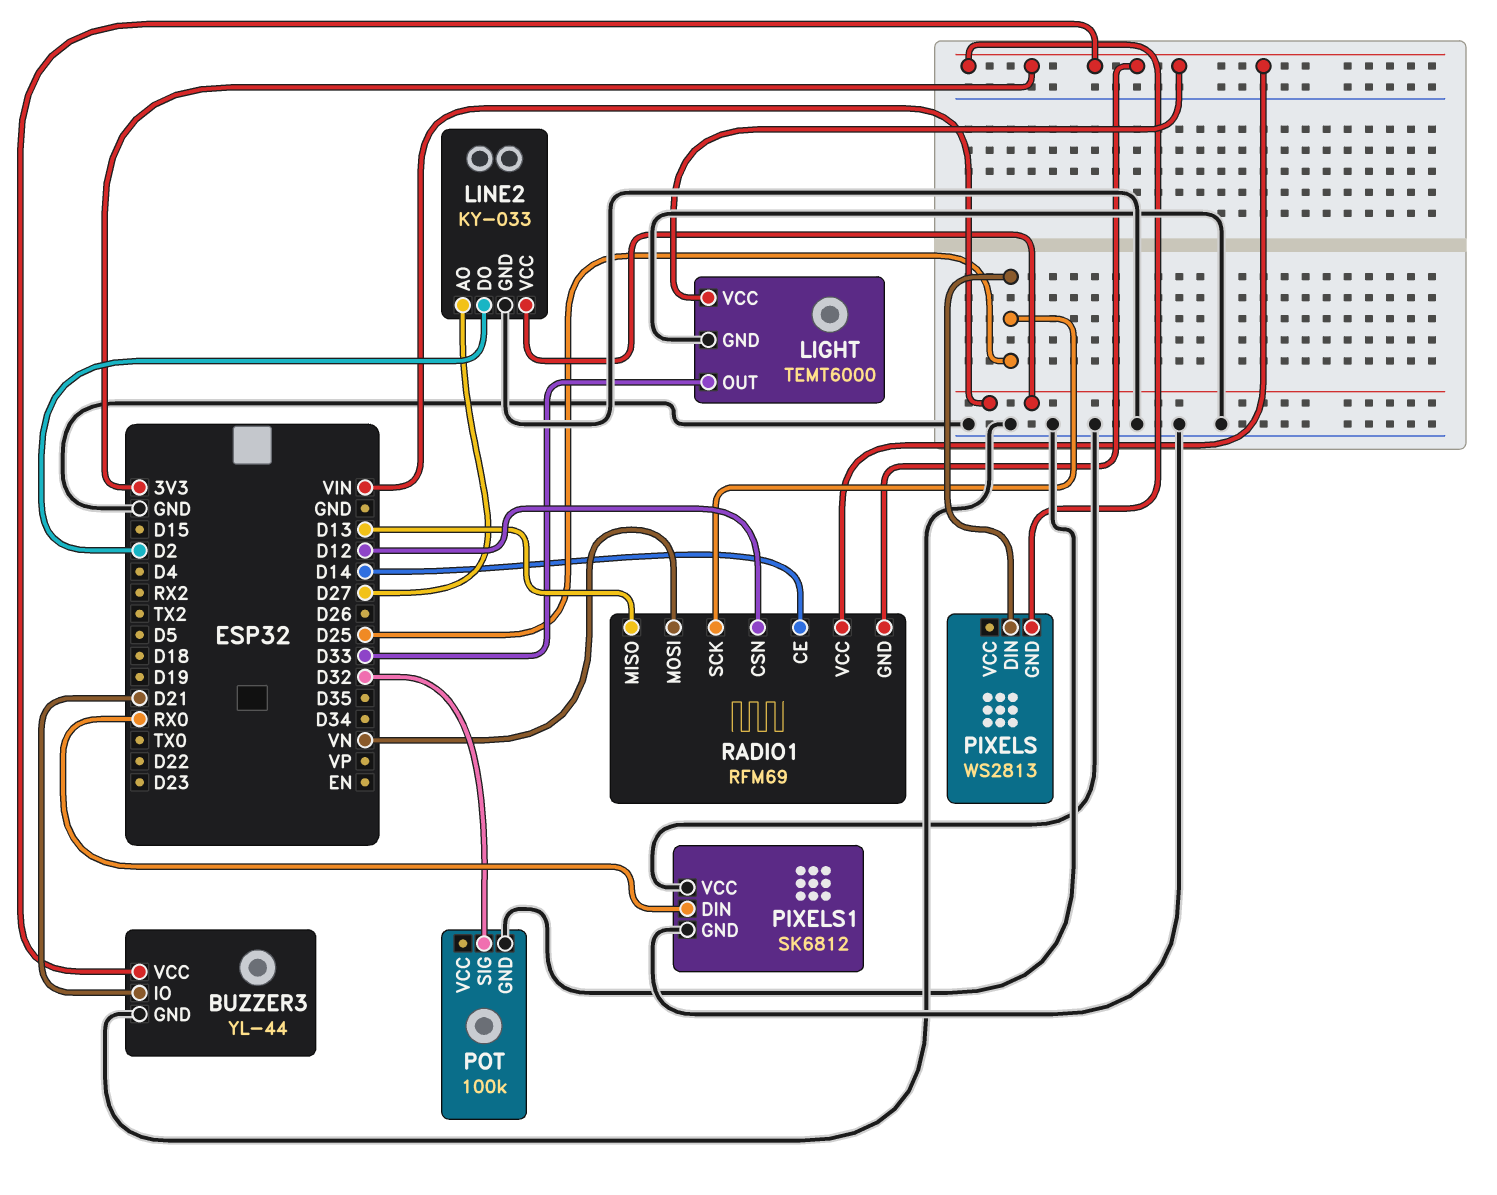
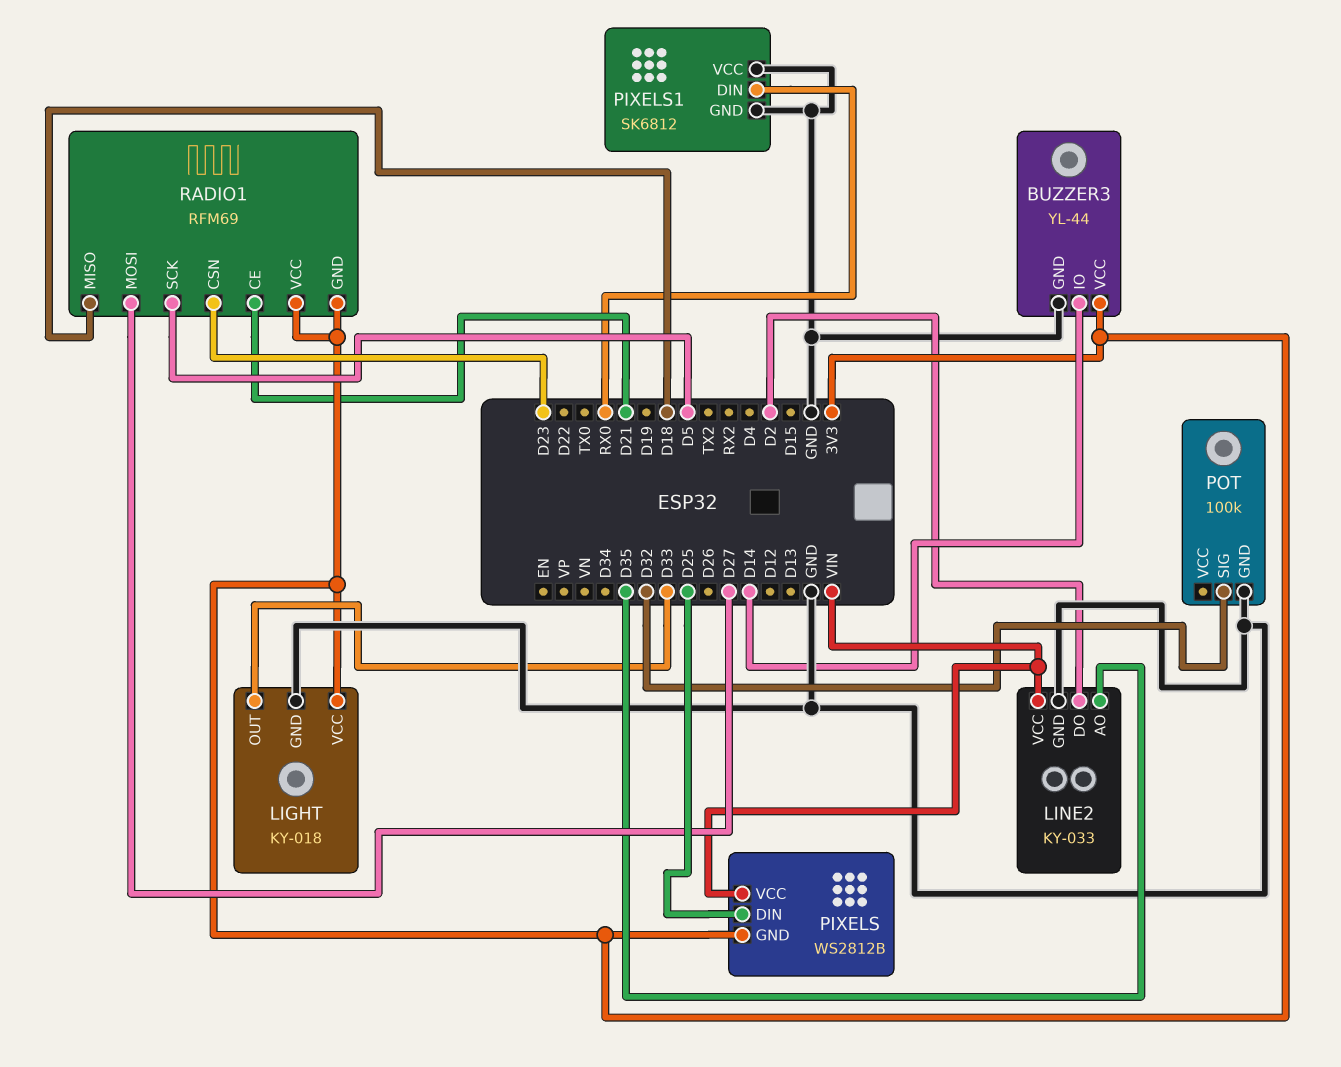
BUZZER3 pin IO: D21 -> D14
LIGHT: TEMT6000 -> KY-018
LINE2 pin AO: D27 -> D35
PIXELS: WS2813 -> WS2812B
PIXELS pin VCC: none -> VIN
RADIO1 pin CE: D14 -> D21
RADIO1 pin CSN: D12 -> D23
RADIO1 pin MISO: D13 -> D18
RADIO1 pin MOSI: VN -> D27
RADIO1 pin SCK: D25 -> D5

